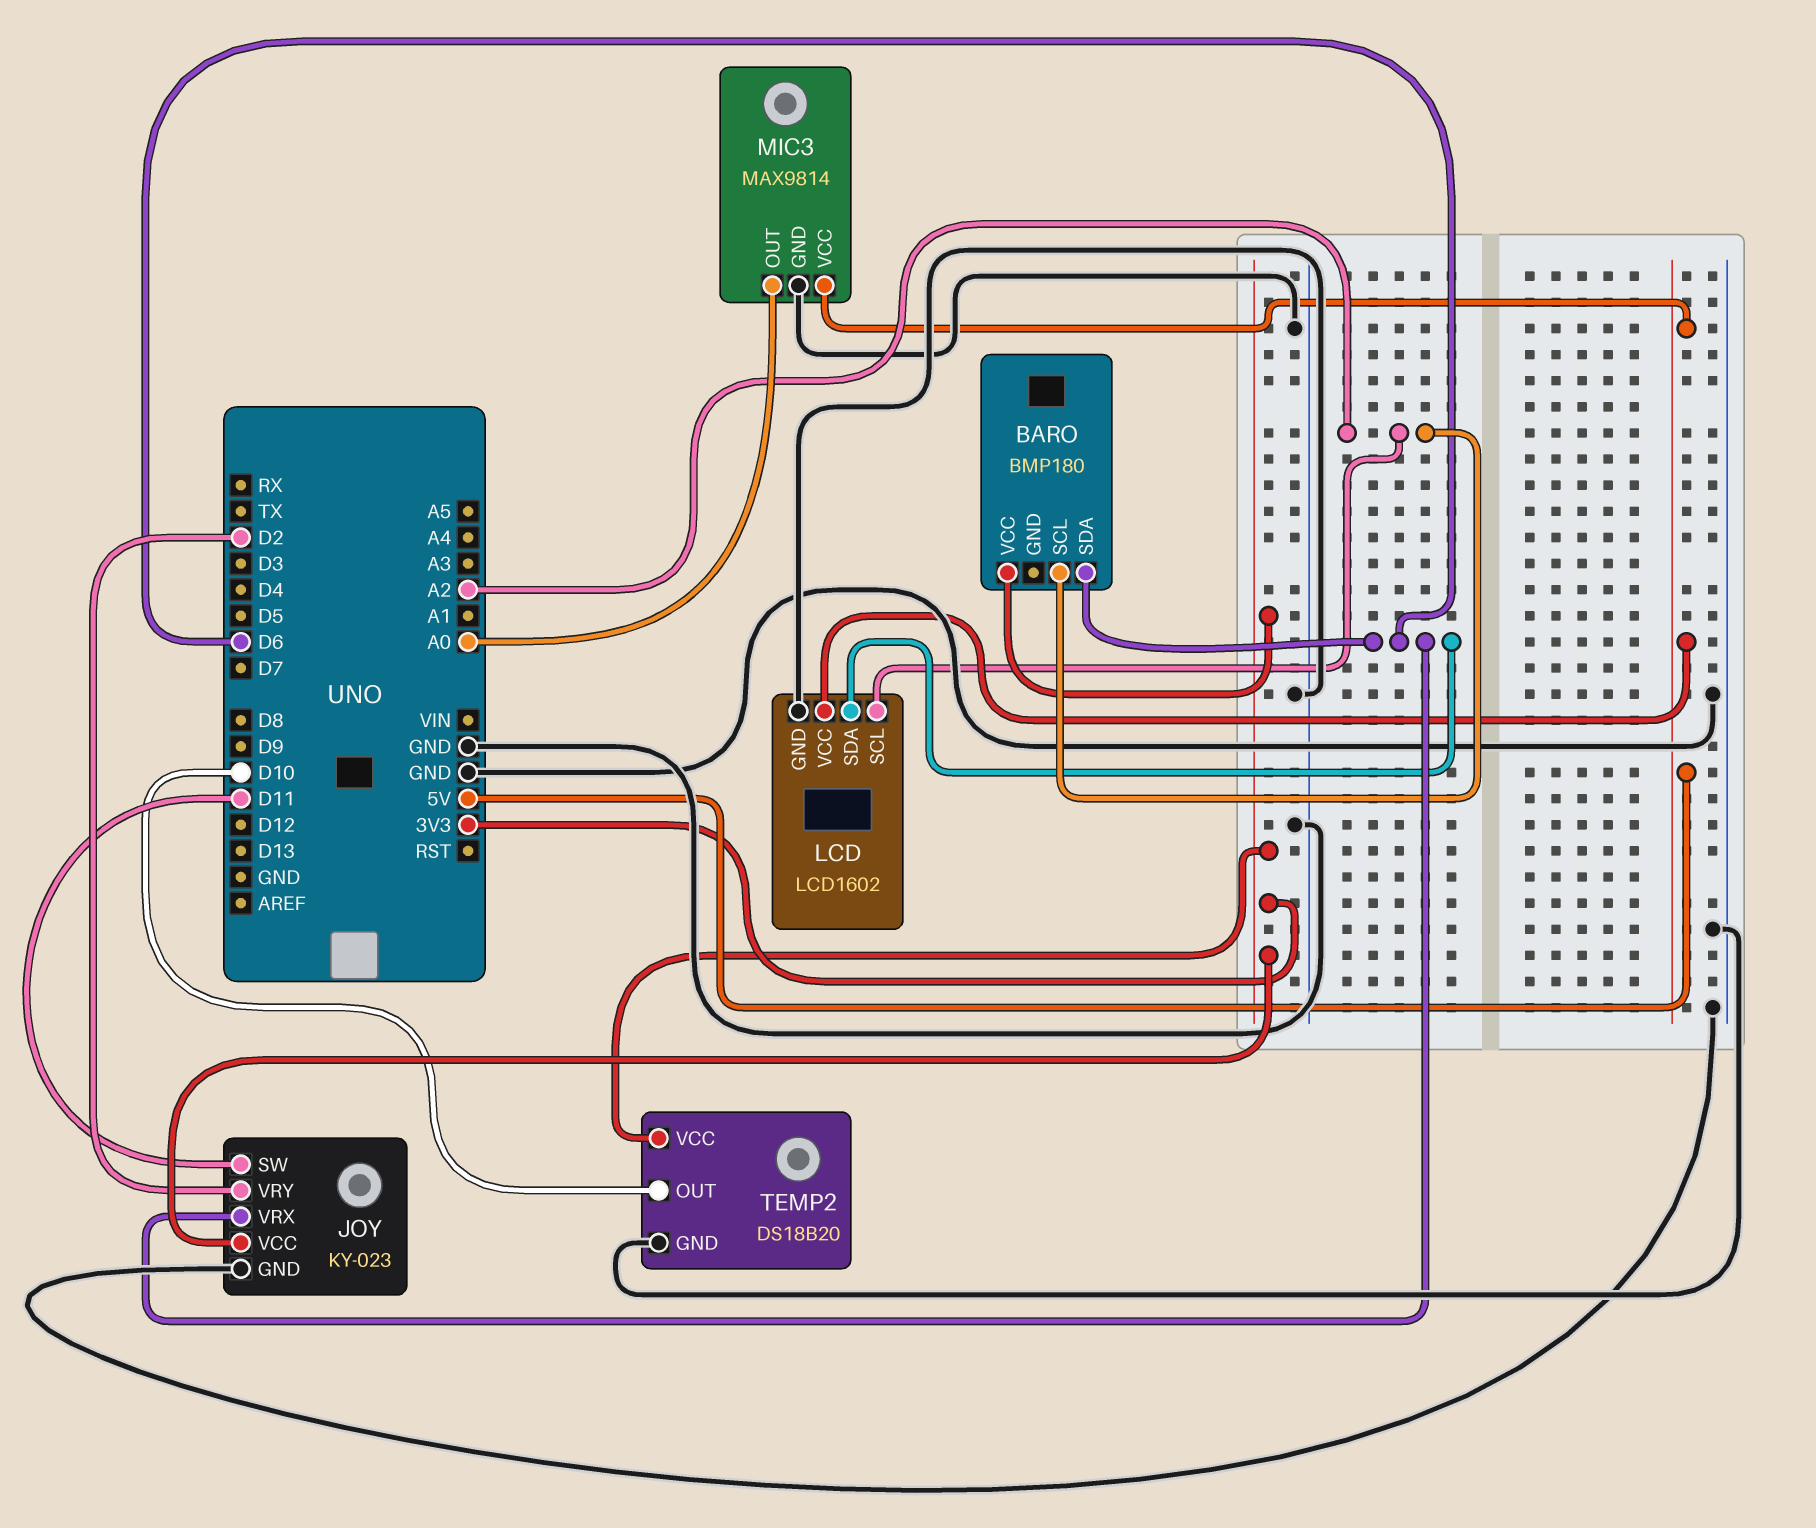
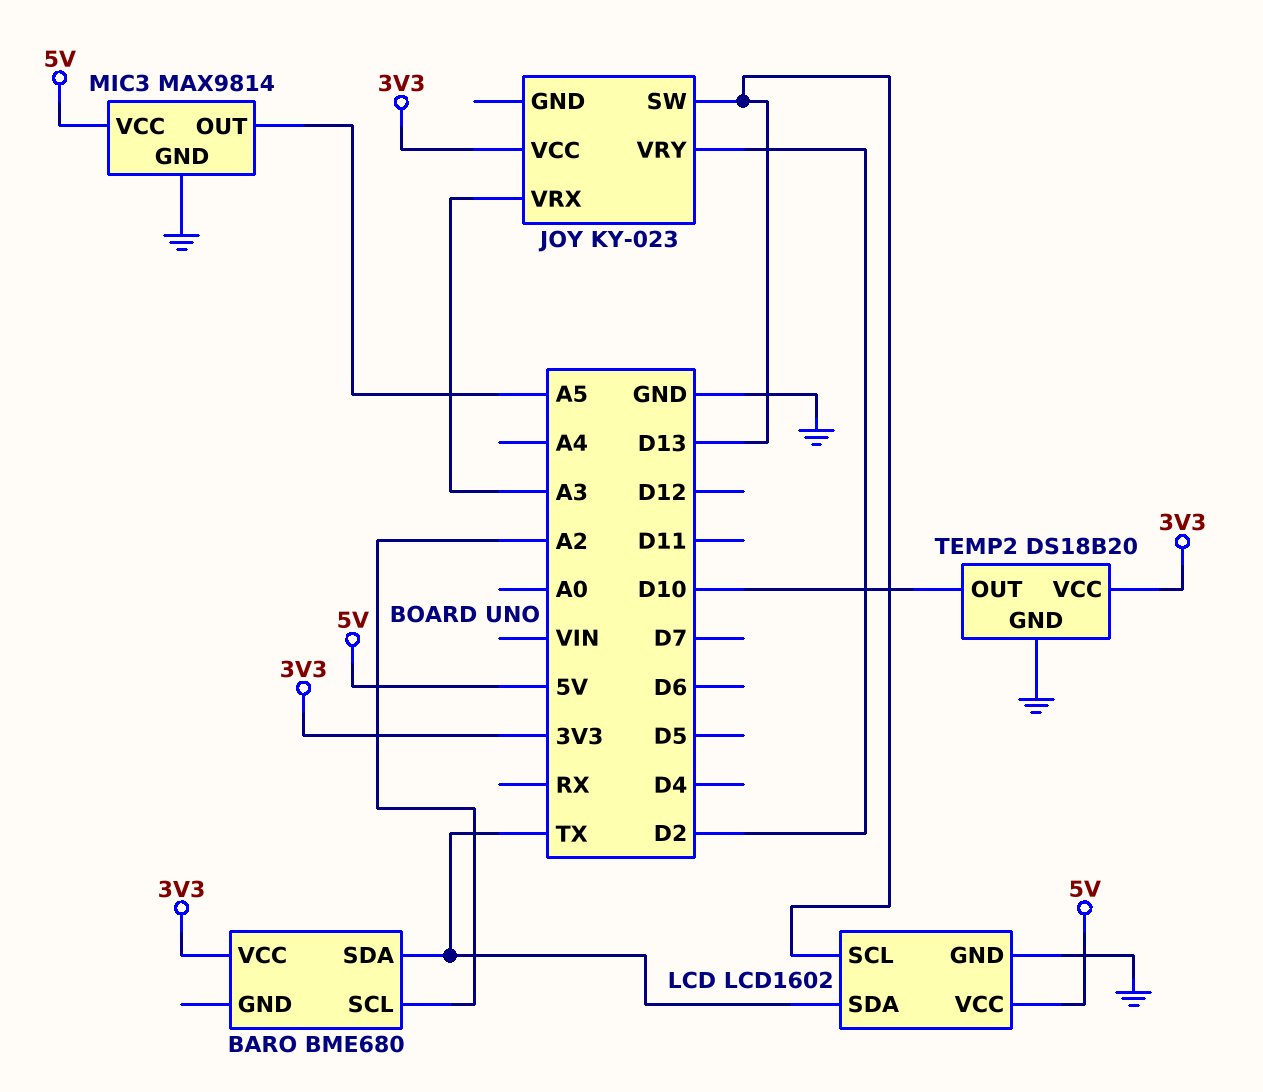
BARO: BMP180 -> BME680
BARO pin SDA: D6 -> TX
JOY pin GND: GND -> none
JOY pin SW: D11 -> D13
JOY pin VRX: D6 -> A3
LCD pin SCL: A2 -> D13
LCD pin SDA: D6 -> TX
MIC3 pin OUT: A0 -> A5

